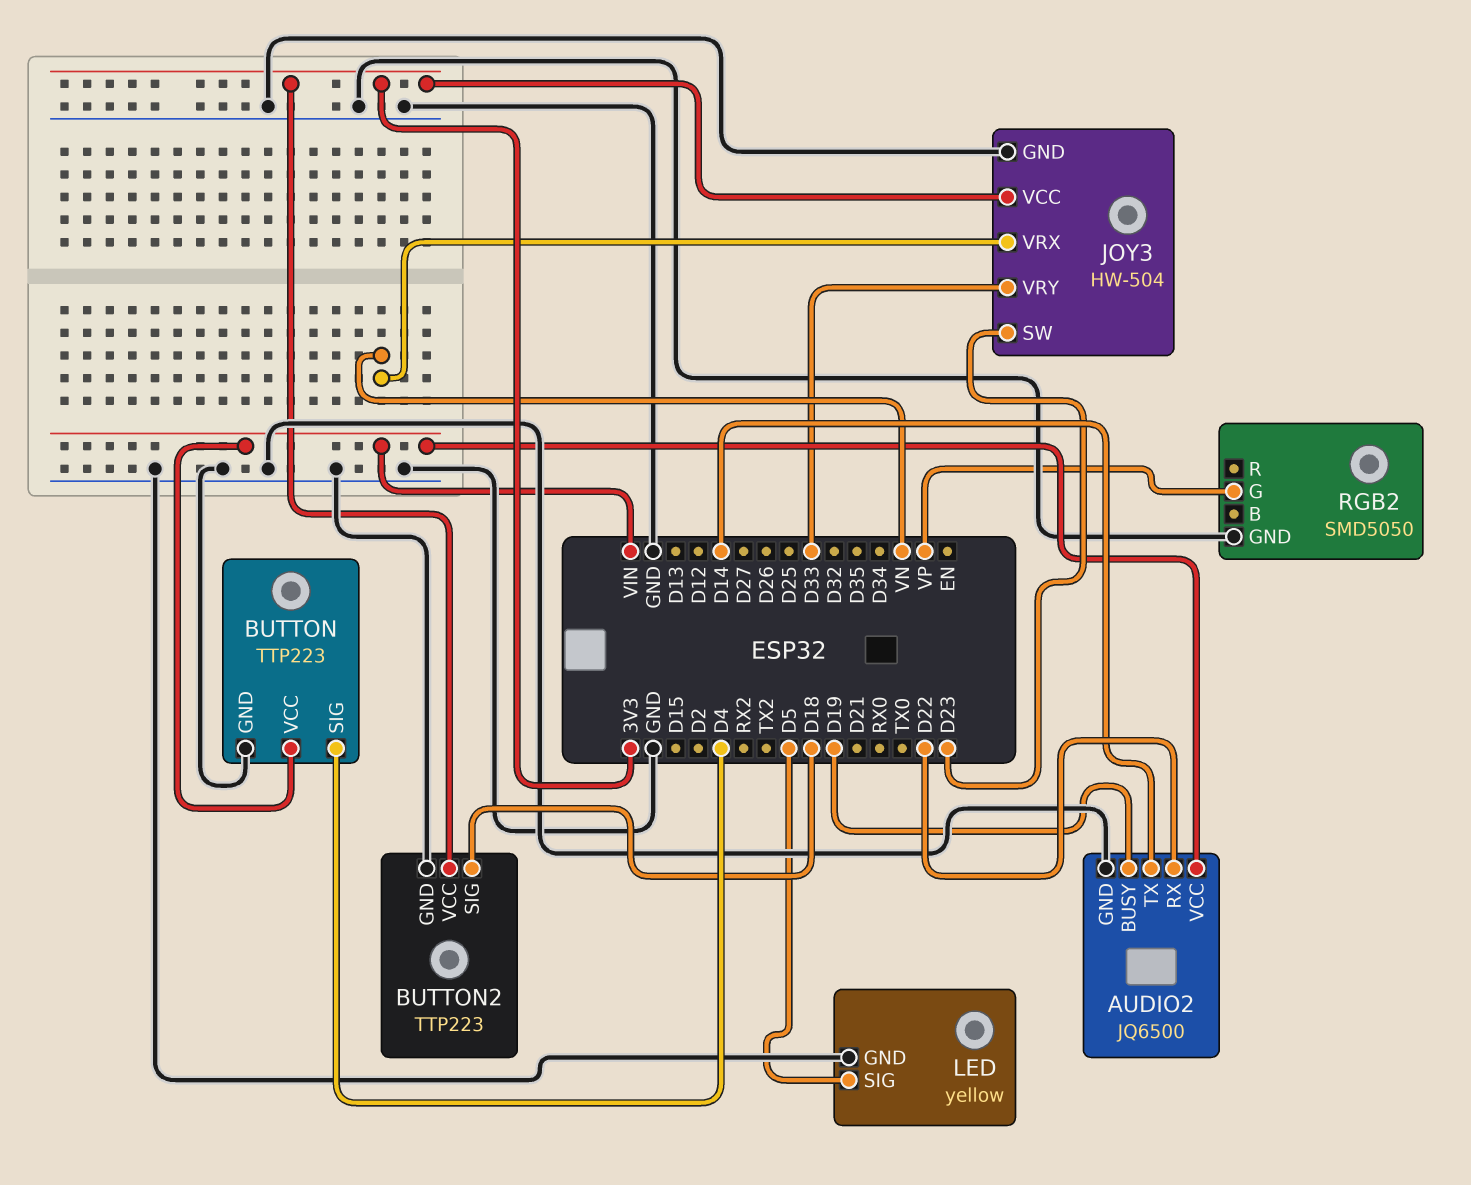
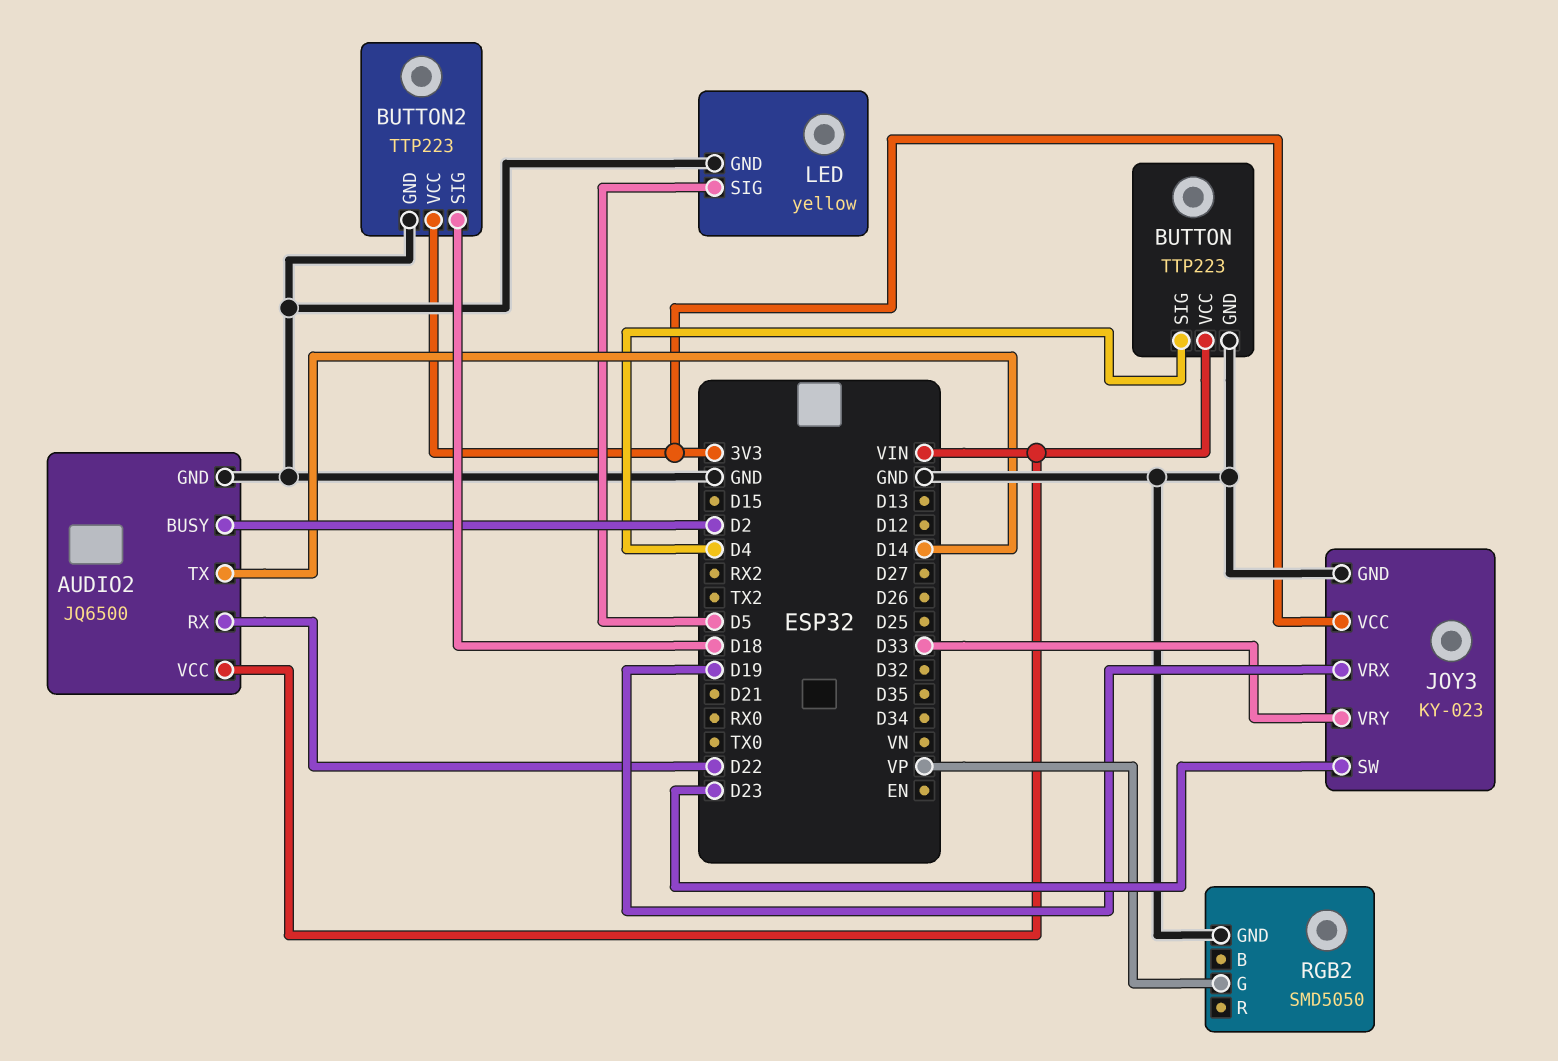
AUDIO2 pin BUSY: D19 -> D2
JOY3: HW-504 -> KY-023
JOY3 pin VRX: VN -> D19

